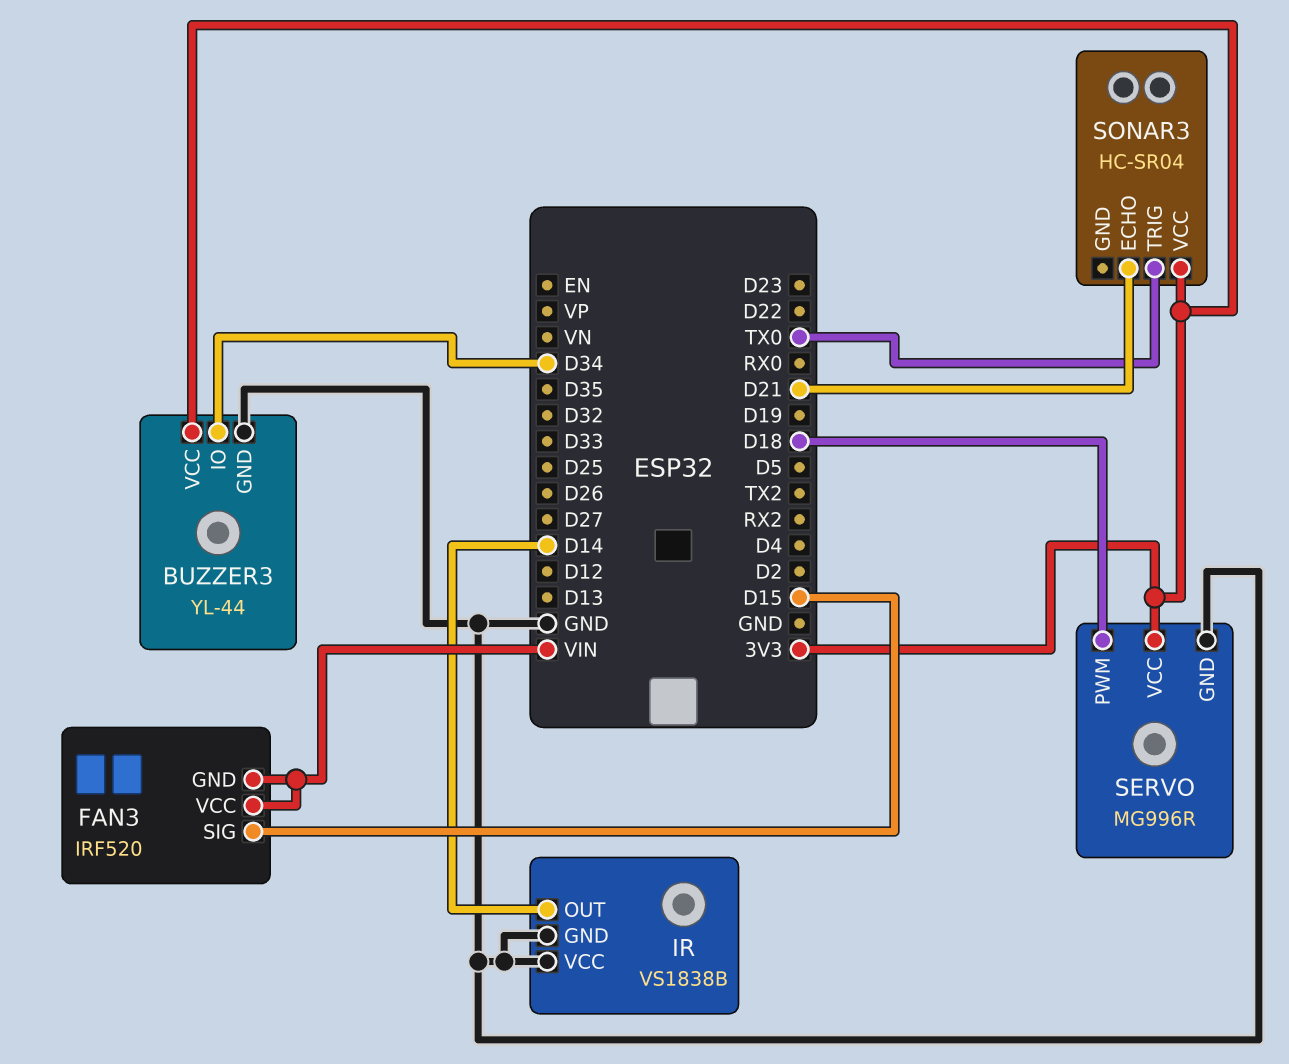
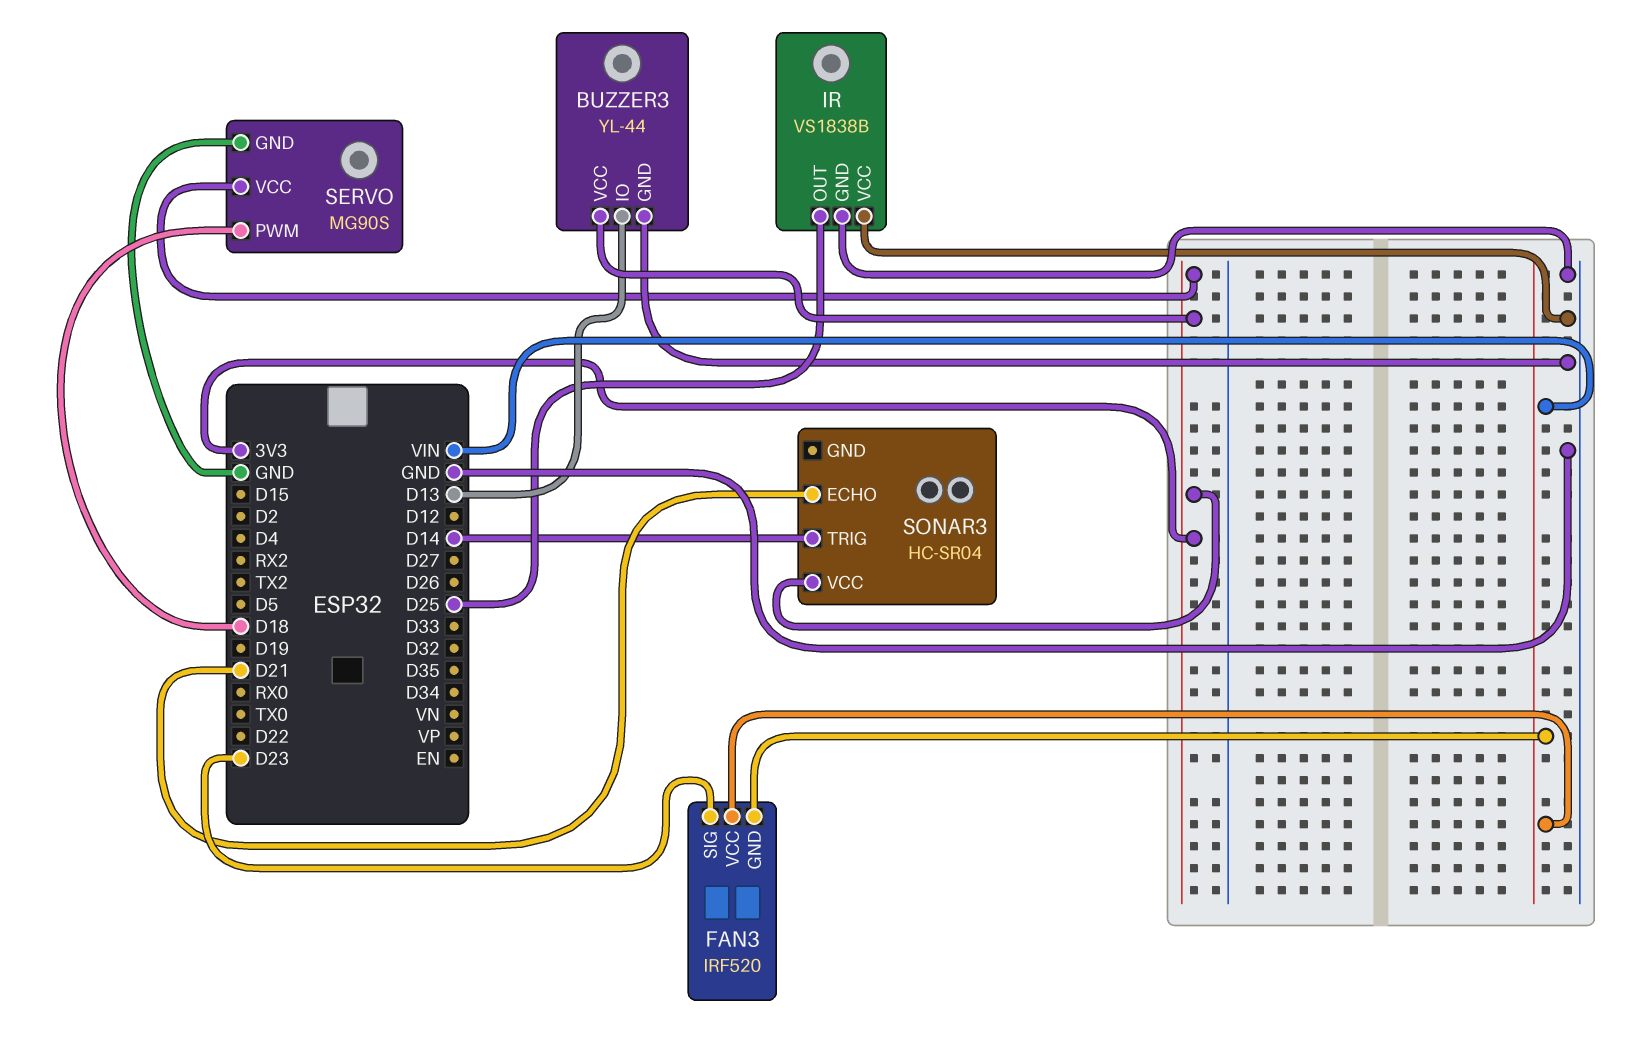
BUZZER3 pin IO: D34 -> D13
FAN3 pin SIG: D15 -> D23
IR pin OUT: D14 -> D25
SERVO: MG996R -> MG90S
SONAR3 pin TRIG: TX0 -> D14

